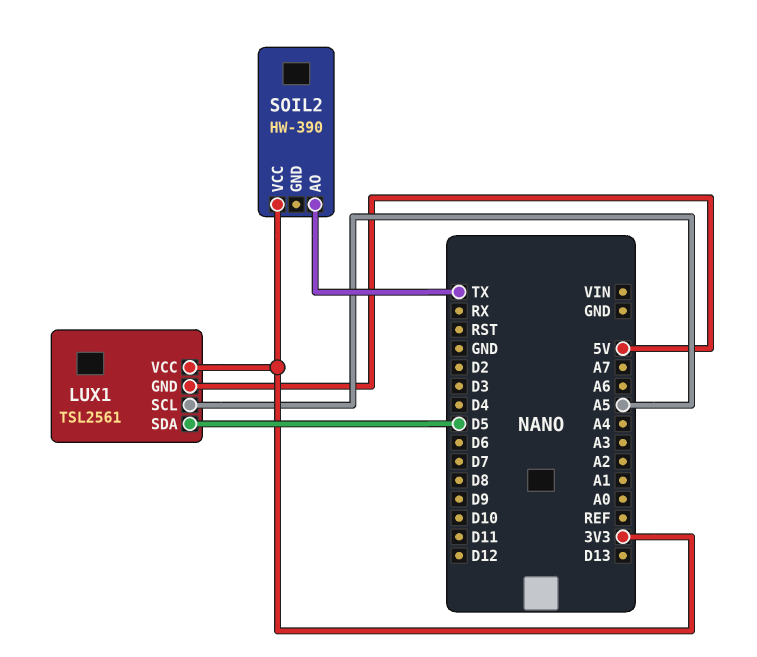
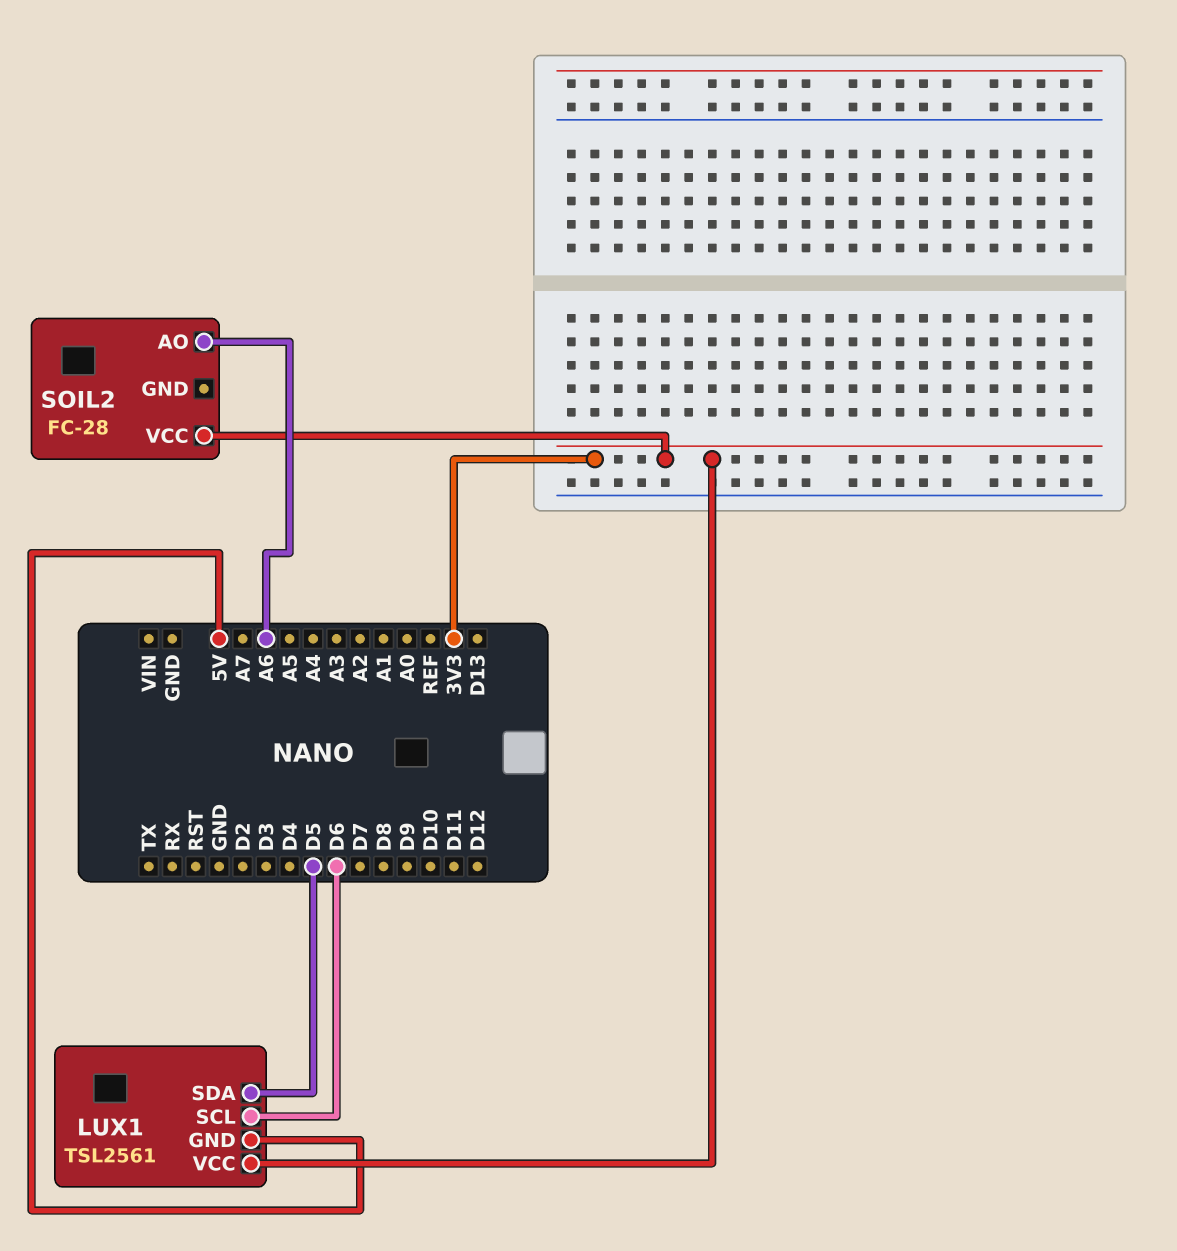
LUX1 pin SCL: A5 -> D6
SOIL2: HW-390 -> FC-28
SOIL2 pin AO: TX -> A6

